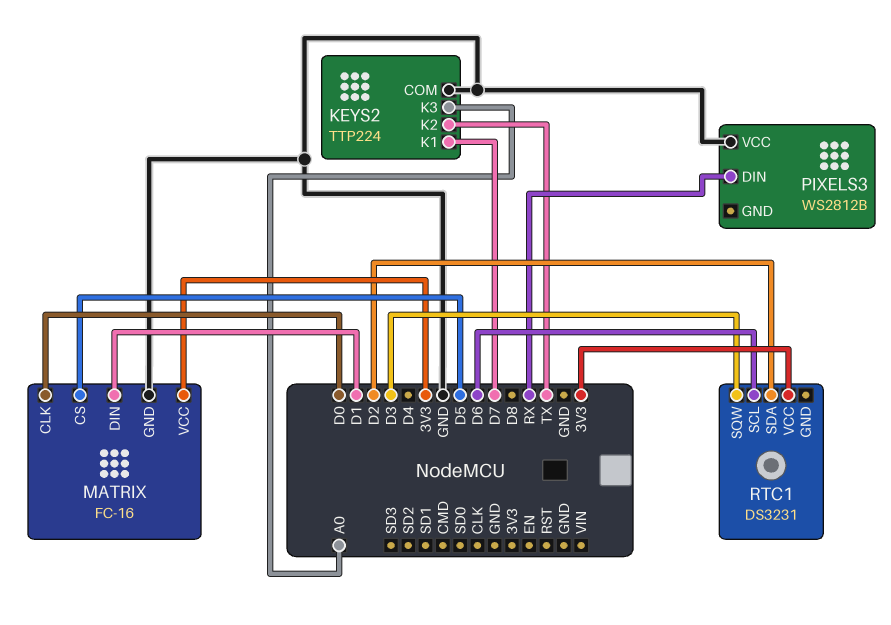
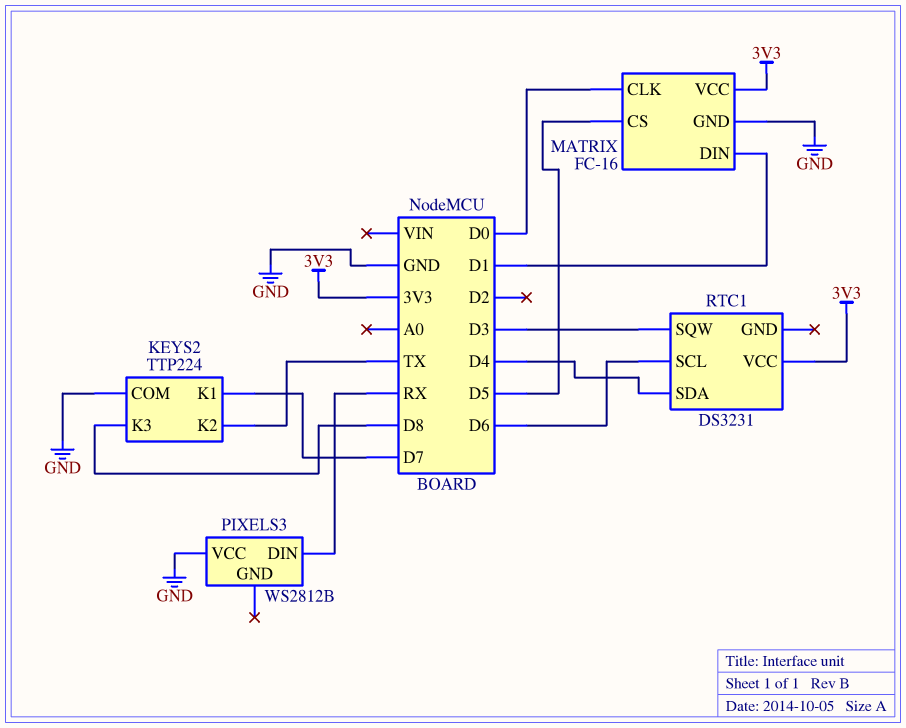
KEYS2 pin K3: A0 -> D8
RTC1 pin SDA: D2 -> D4

